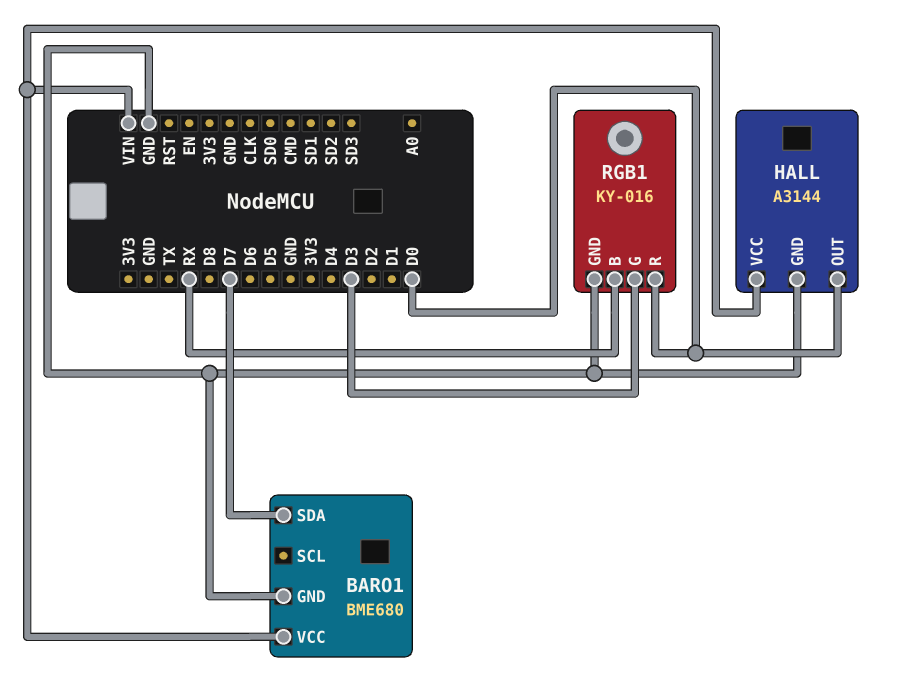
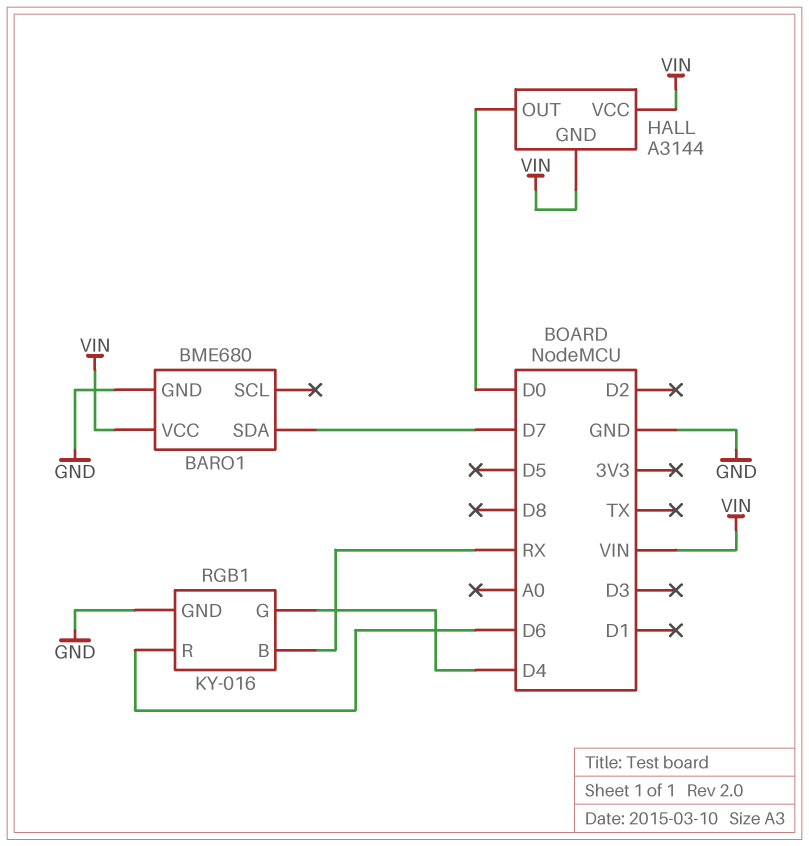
HALL pin GND: GND -> VIN
RGB1 pin G: D3 -> D4
RGB1 pin R: D0 -> D6

